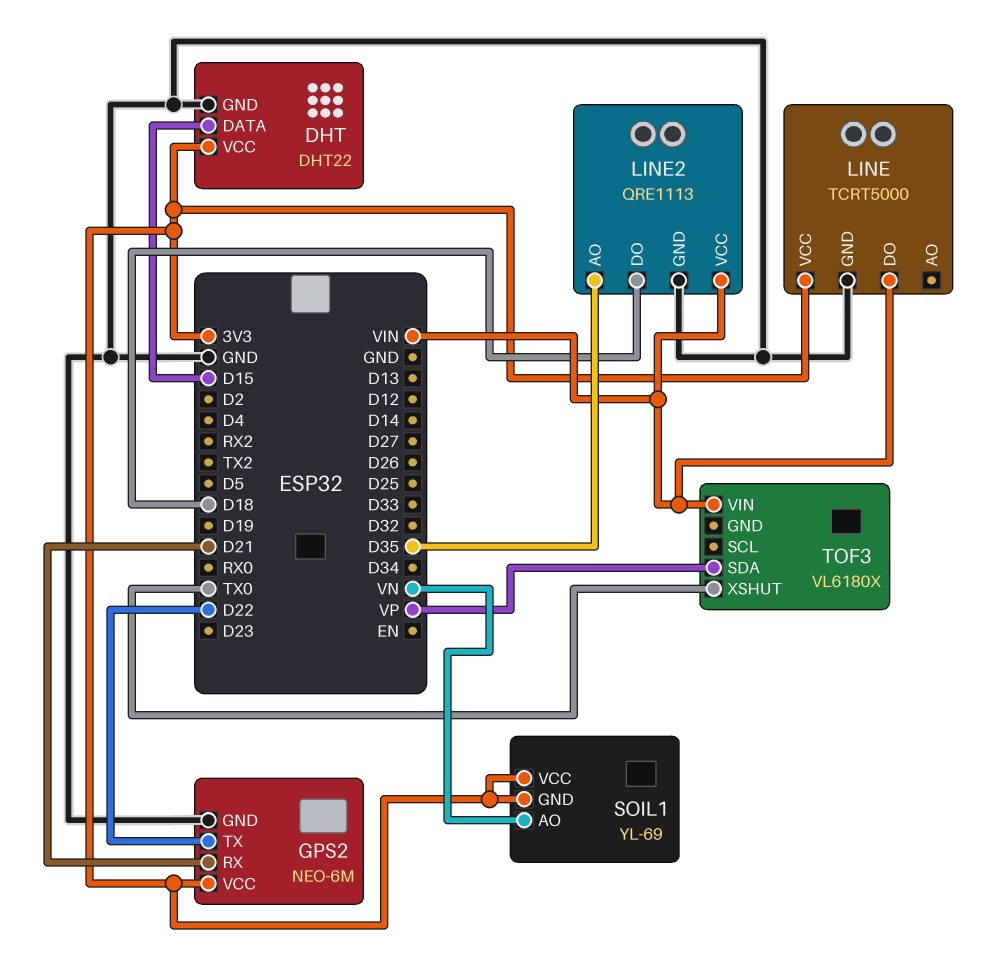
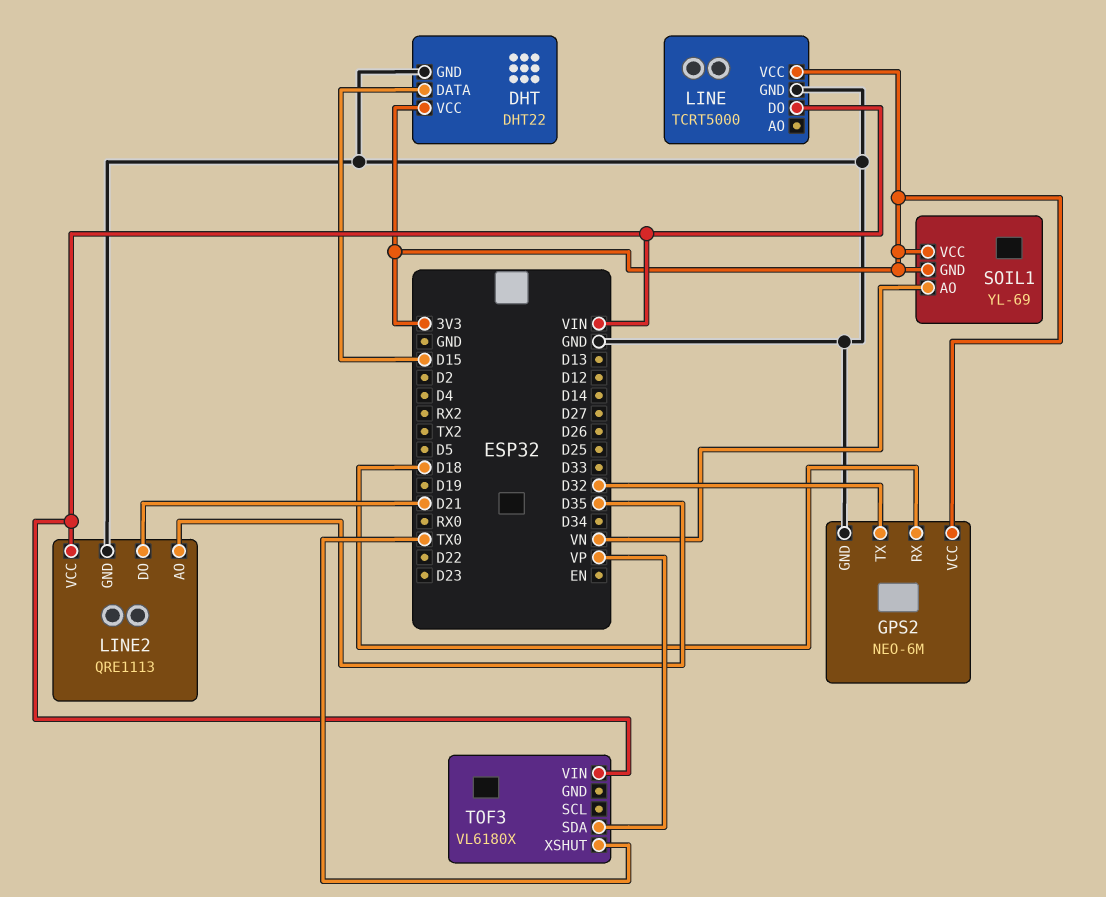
GPS2 pin RX: D21 -> D18
GPS2 pin TX: D22 -> D32
LINE2 pin DO: D18 -> D21

